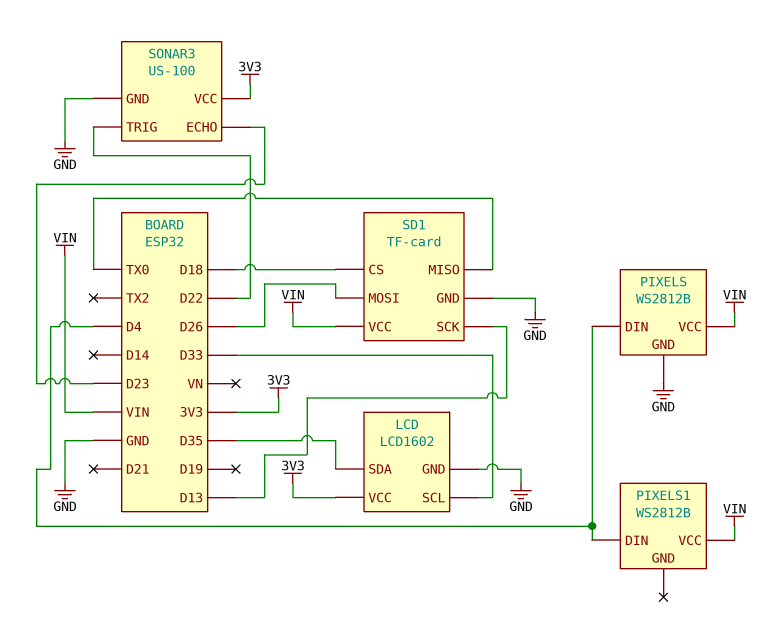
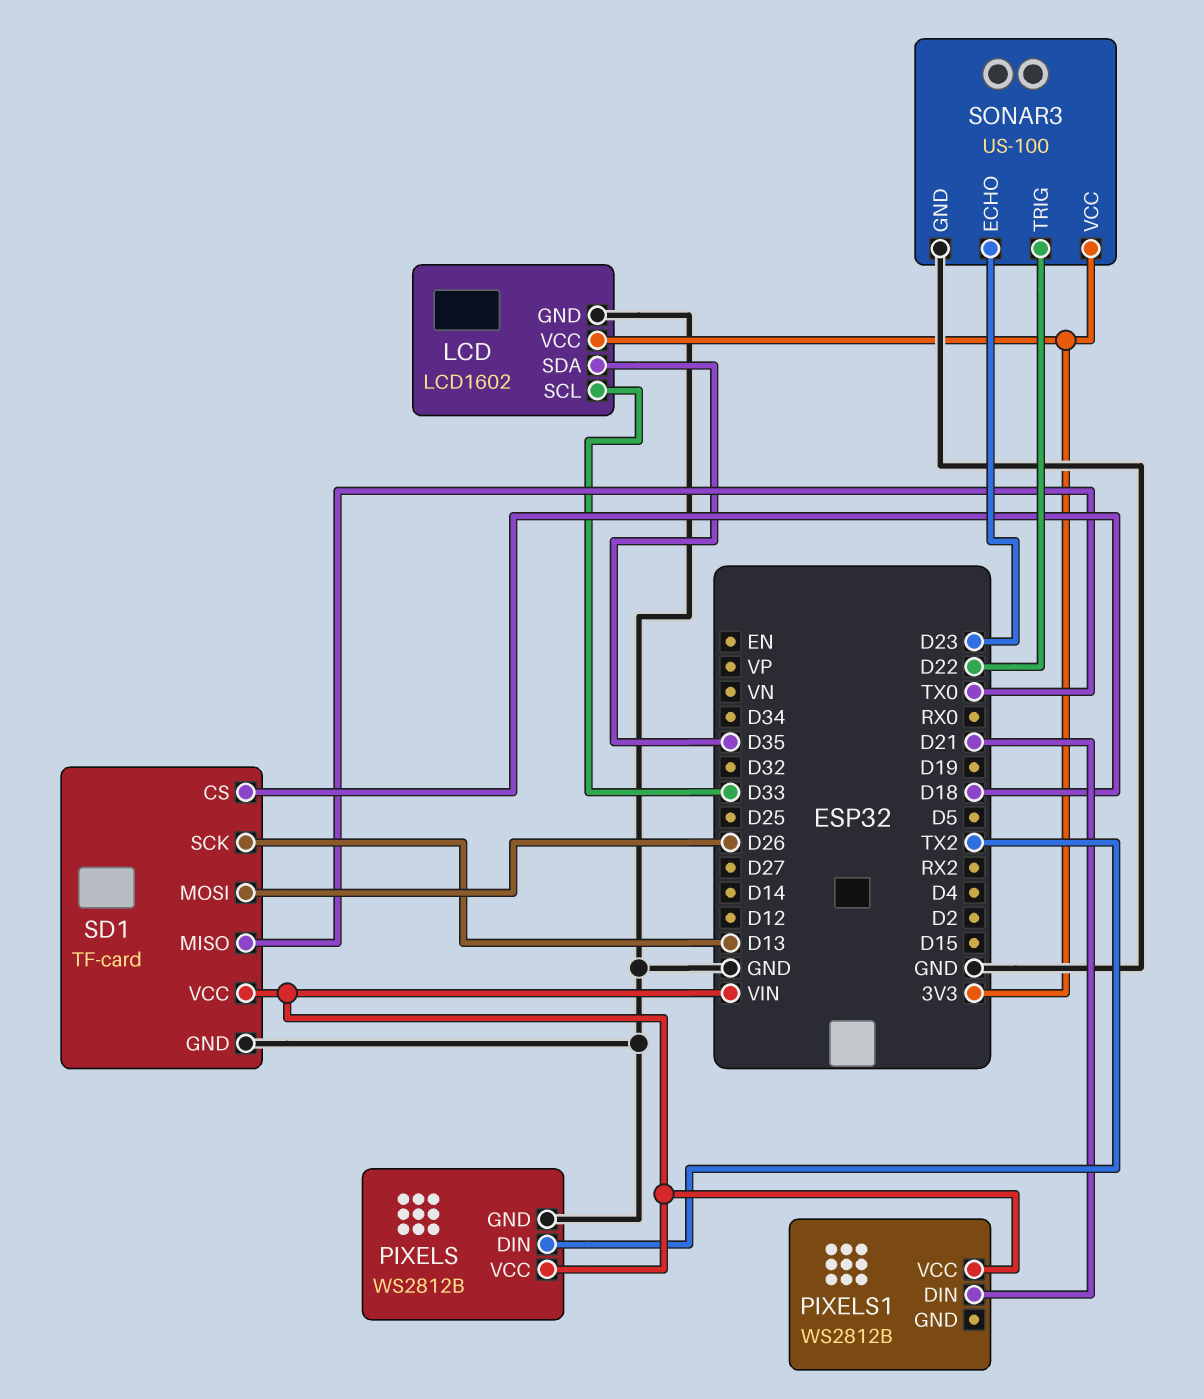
PIXELS pin DIN: D4 -> TX2
PIXELS1 pin DIN: D4 -> D21

